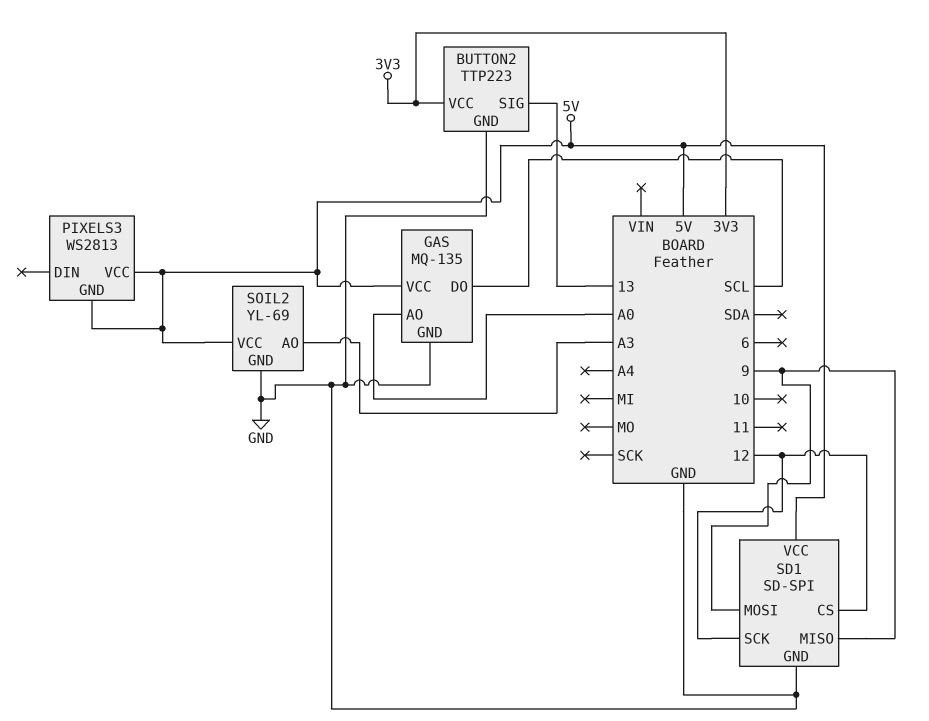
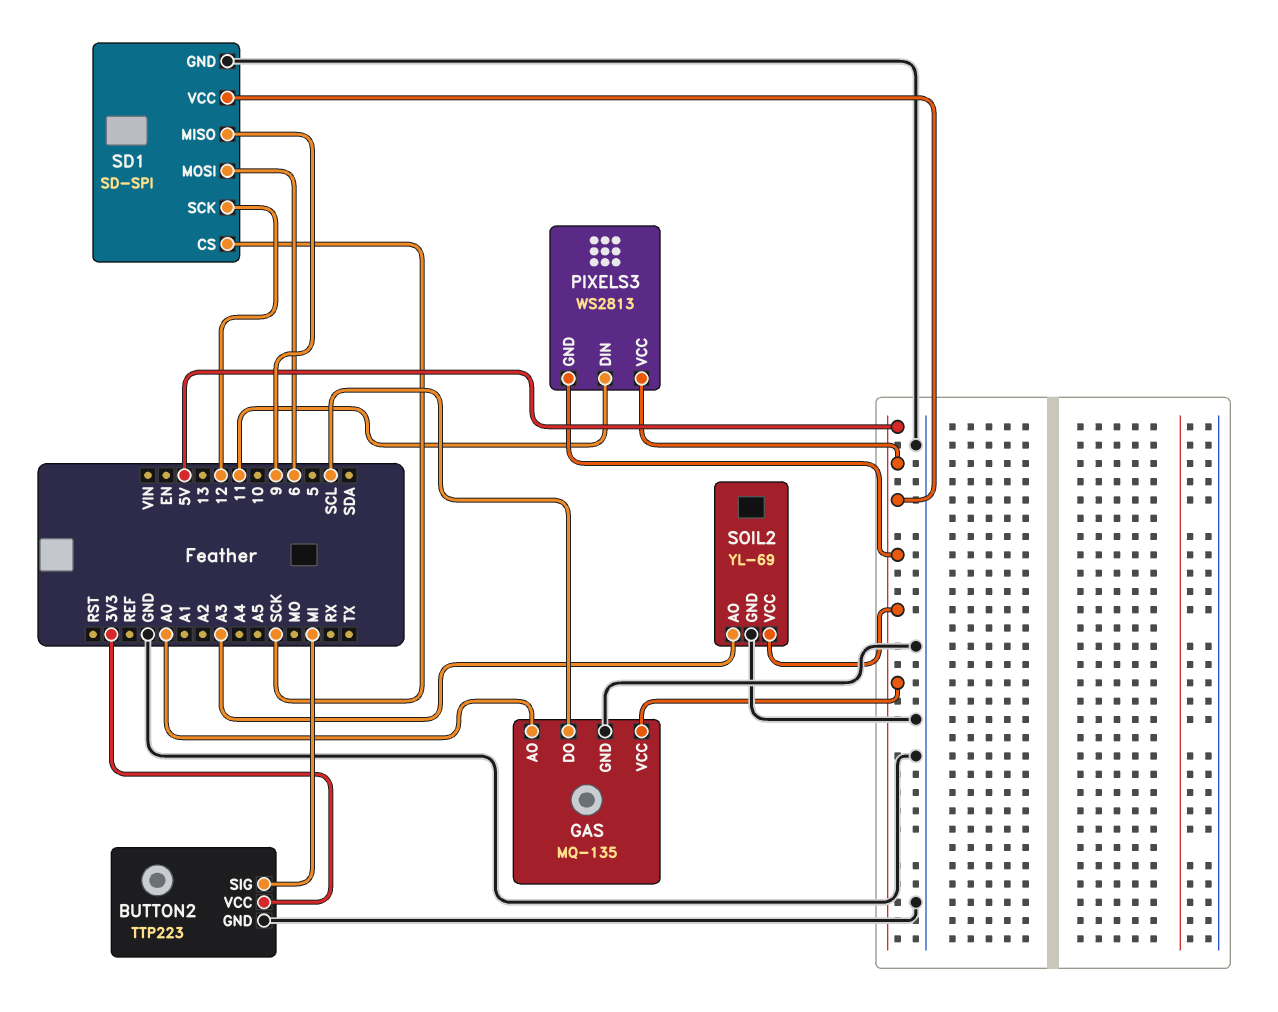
BUTTON2 pin SIG: 13 -> MI
PIXELS3 pin DIN: none -> 11
SD1 pin CS: 12 -> SCK
SD1 pin MOSI: 9 -> 6

